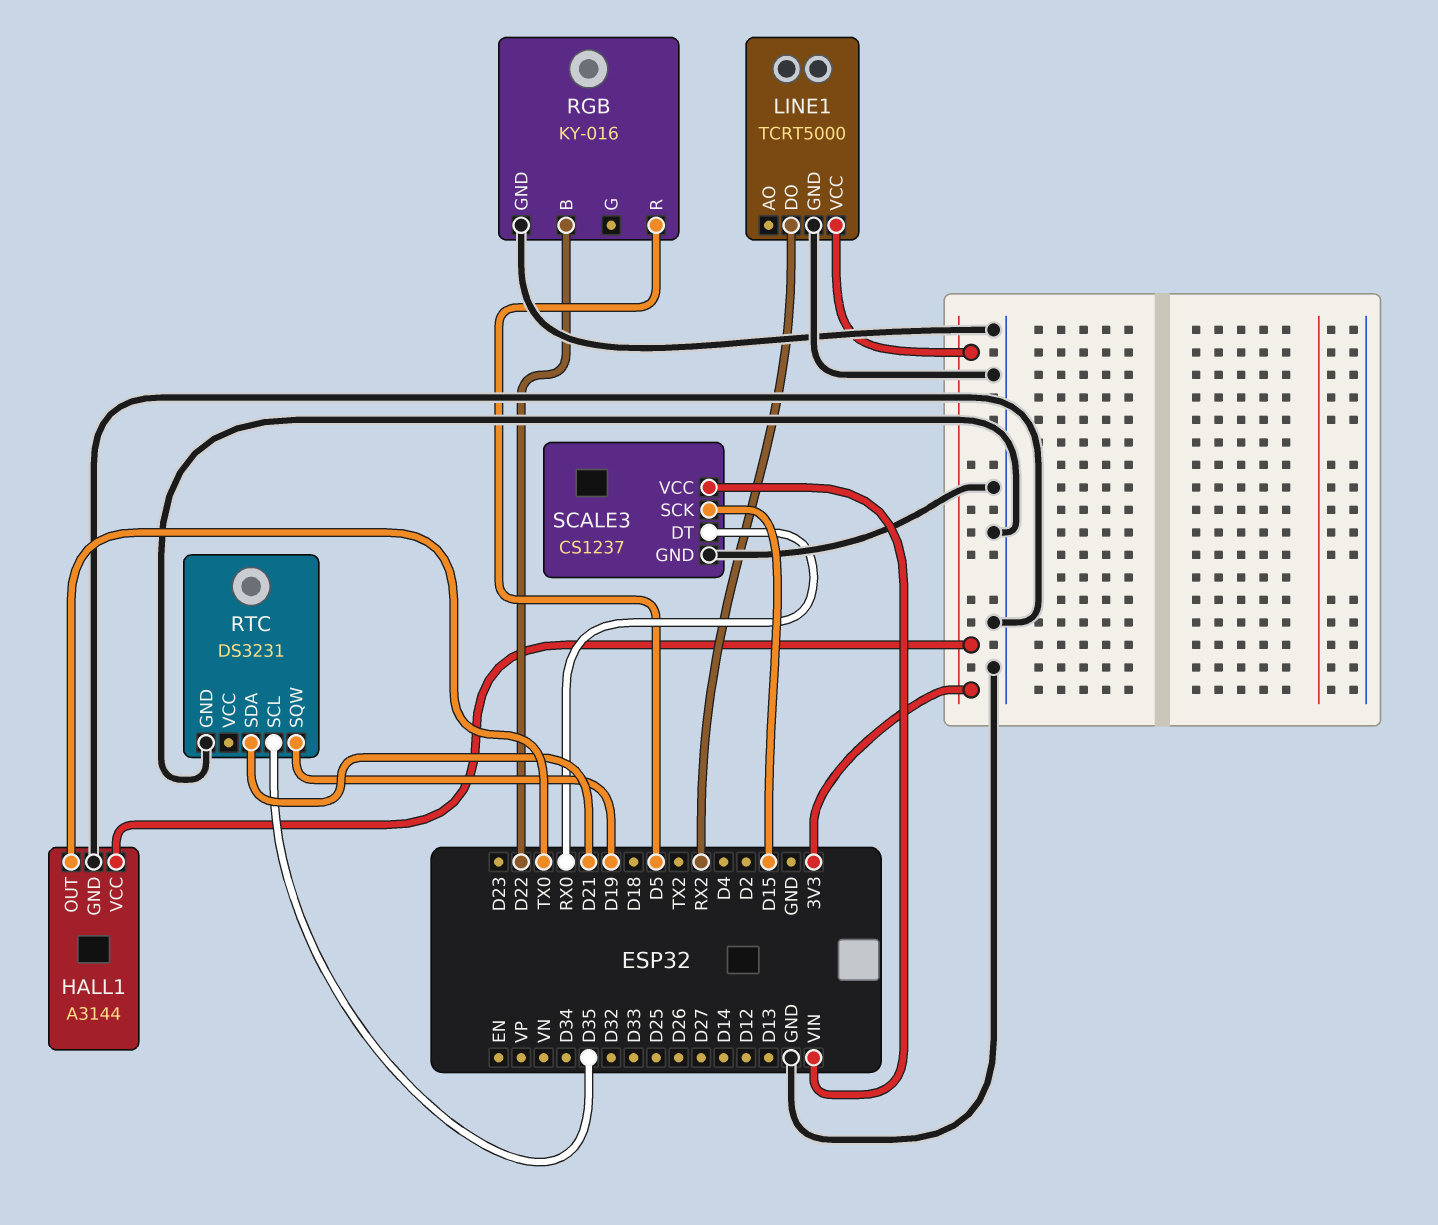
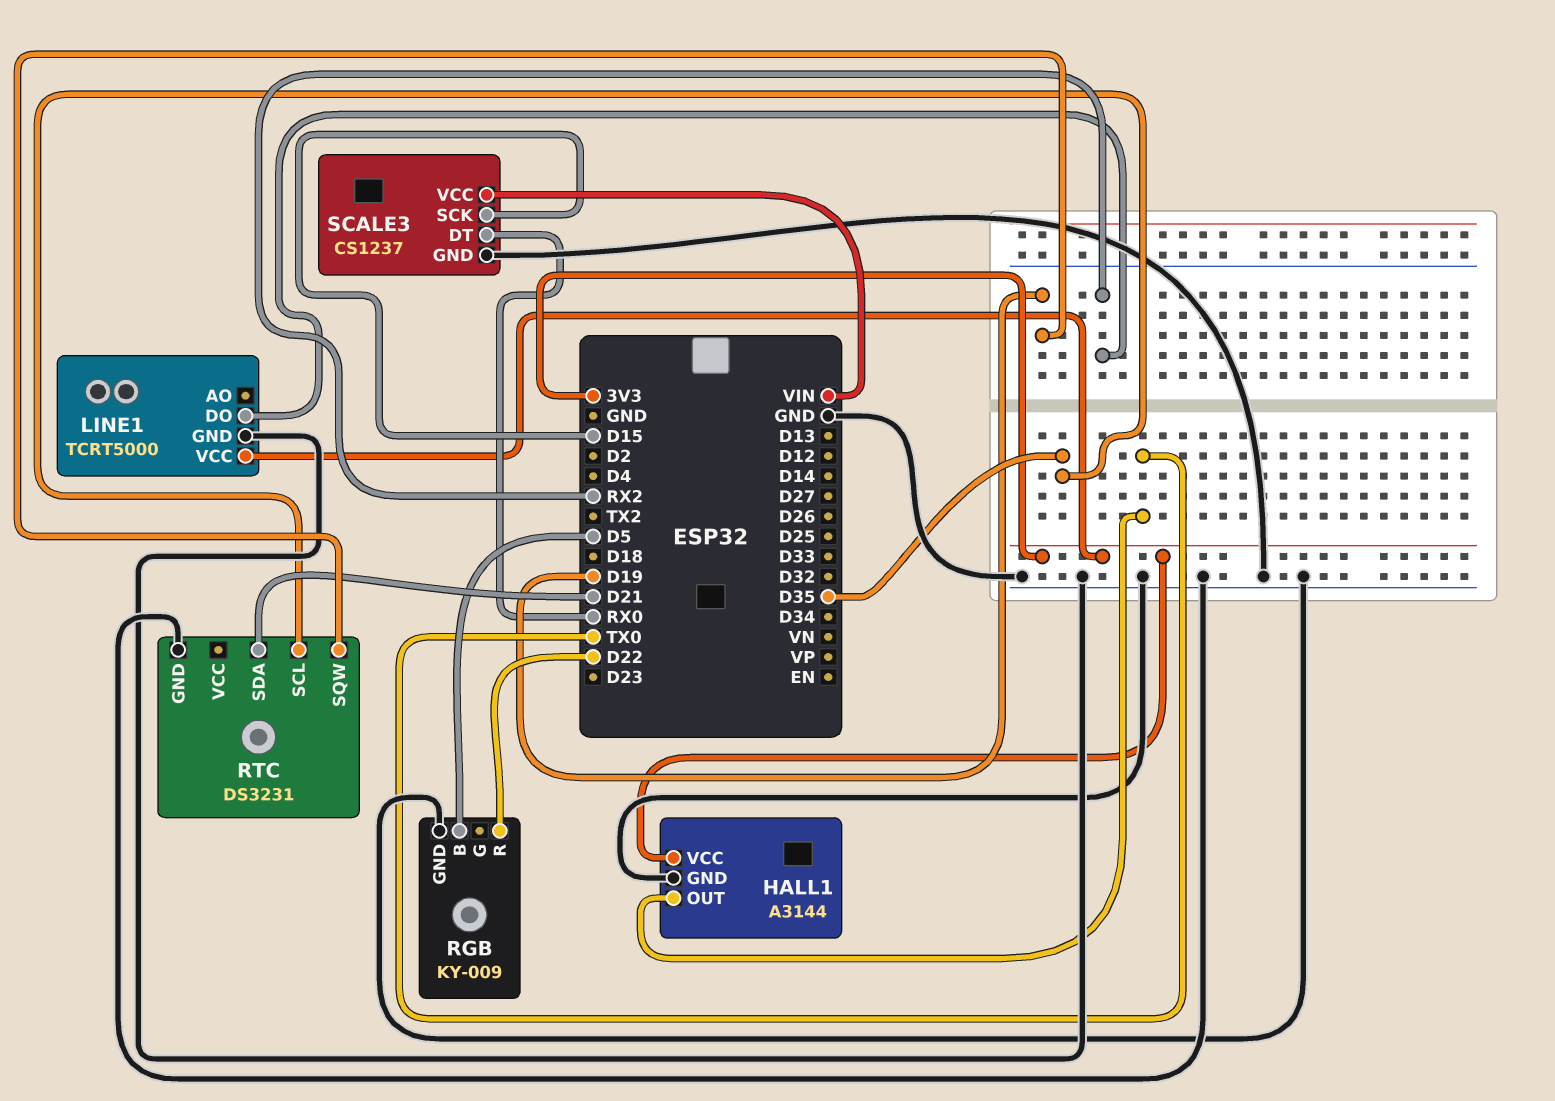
RGB: KY-016 -> KY-009
RGB pin B: D22 -> D5
RGB pin R: D5 -> D22

